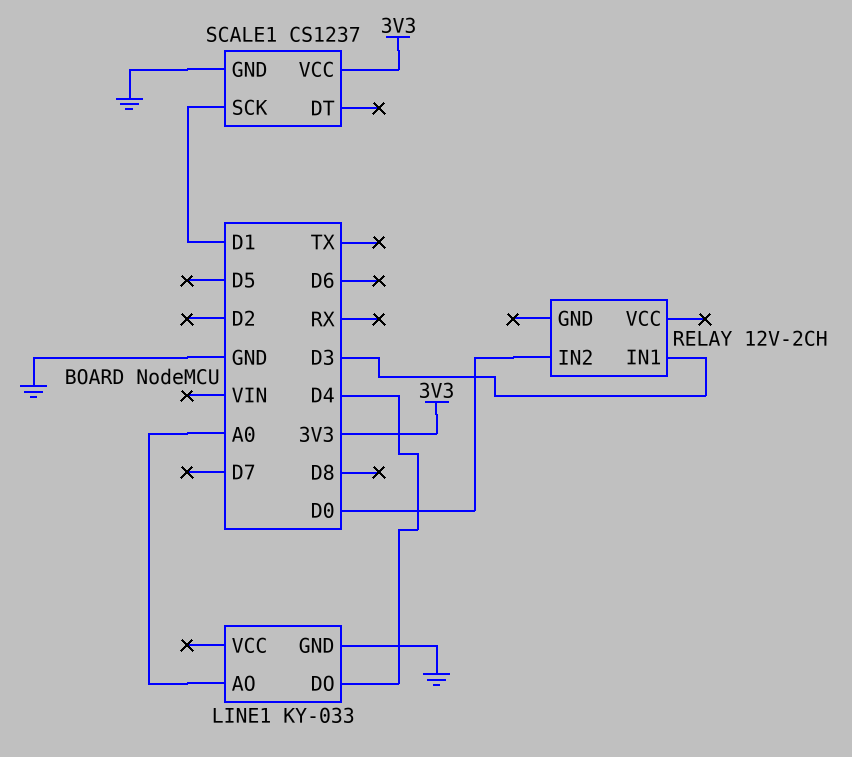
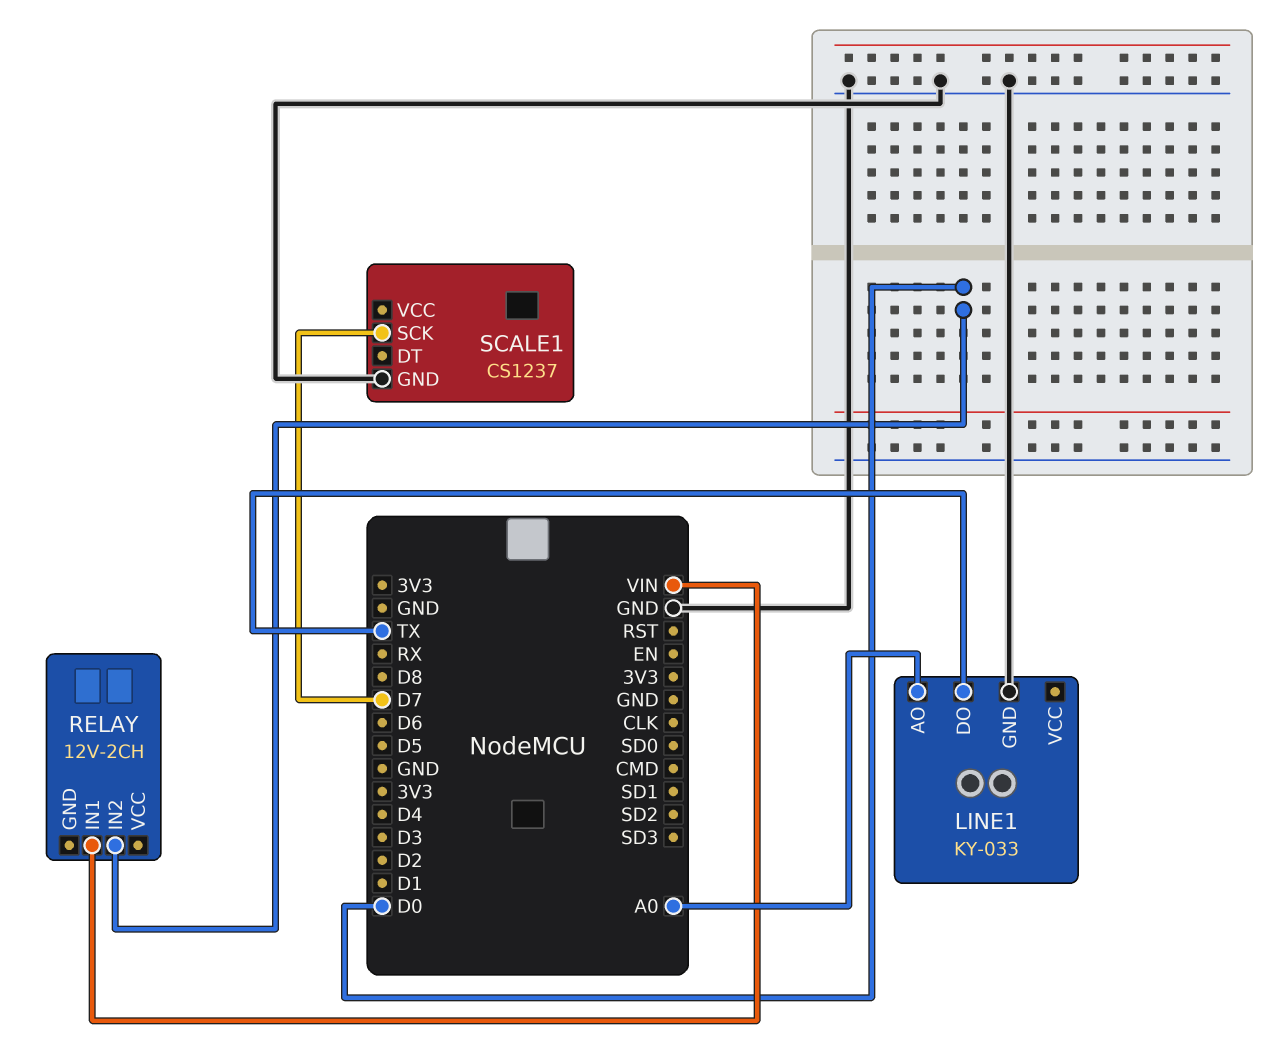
LINE1 pin DO: D4 -> TX
RELAY pin IN1: D3 -> VIN
SCALE1 pin SCK: D1 -> D7
SCALE1 pin VCC: 3V3 -> none

